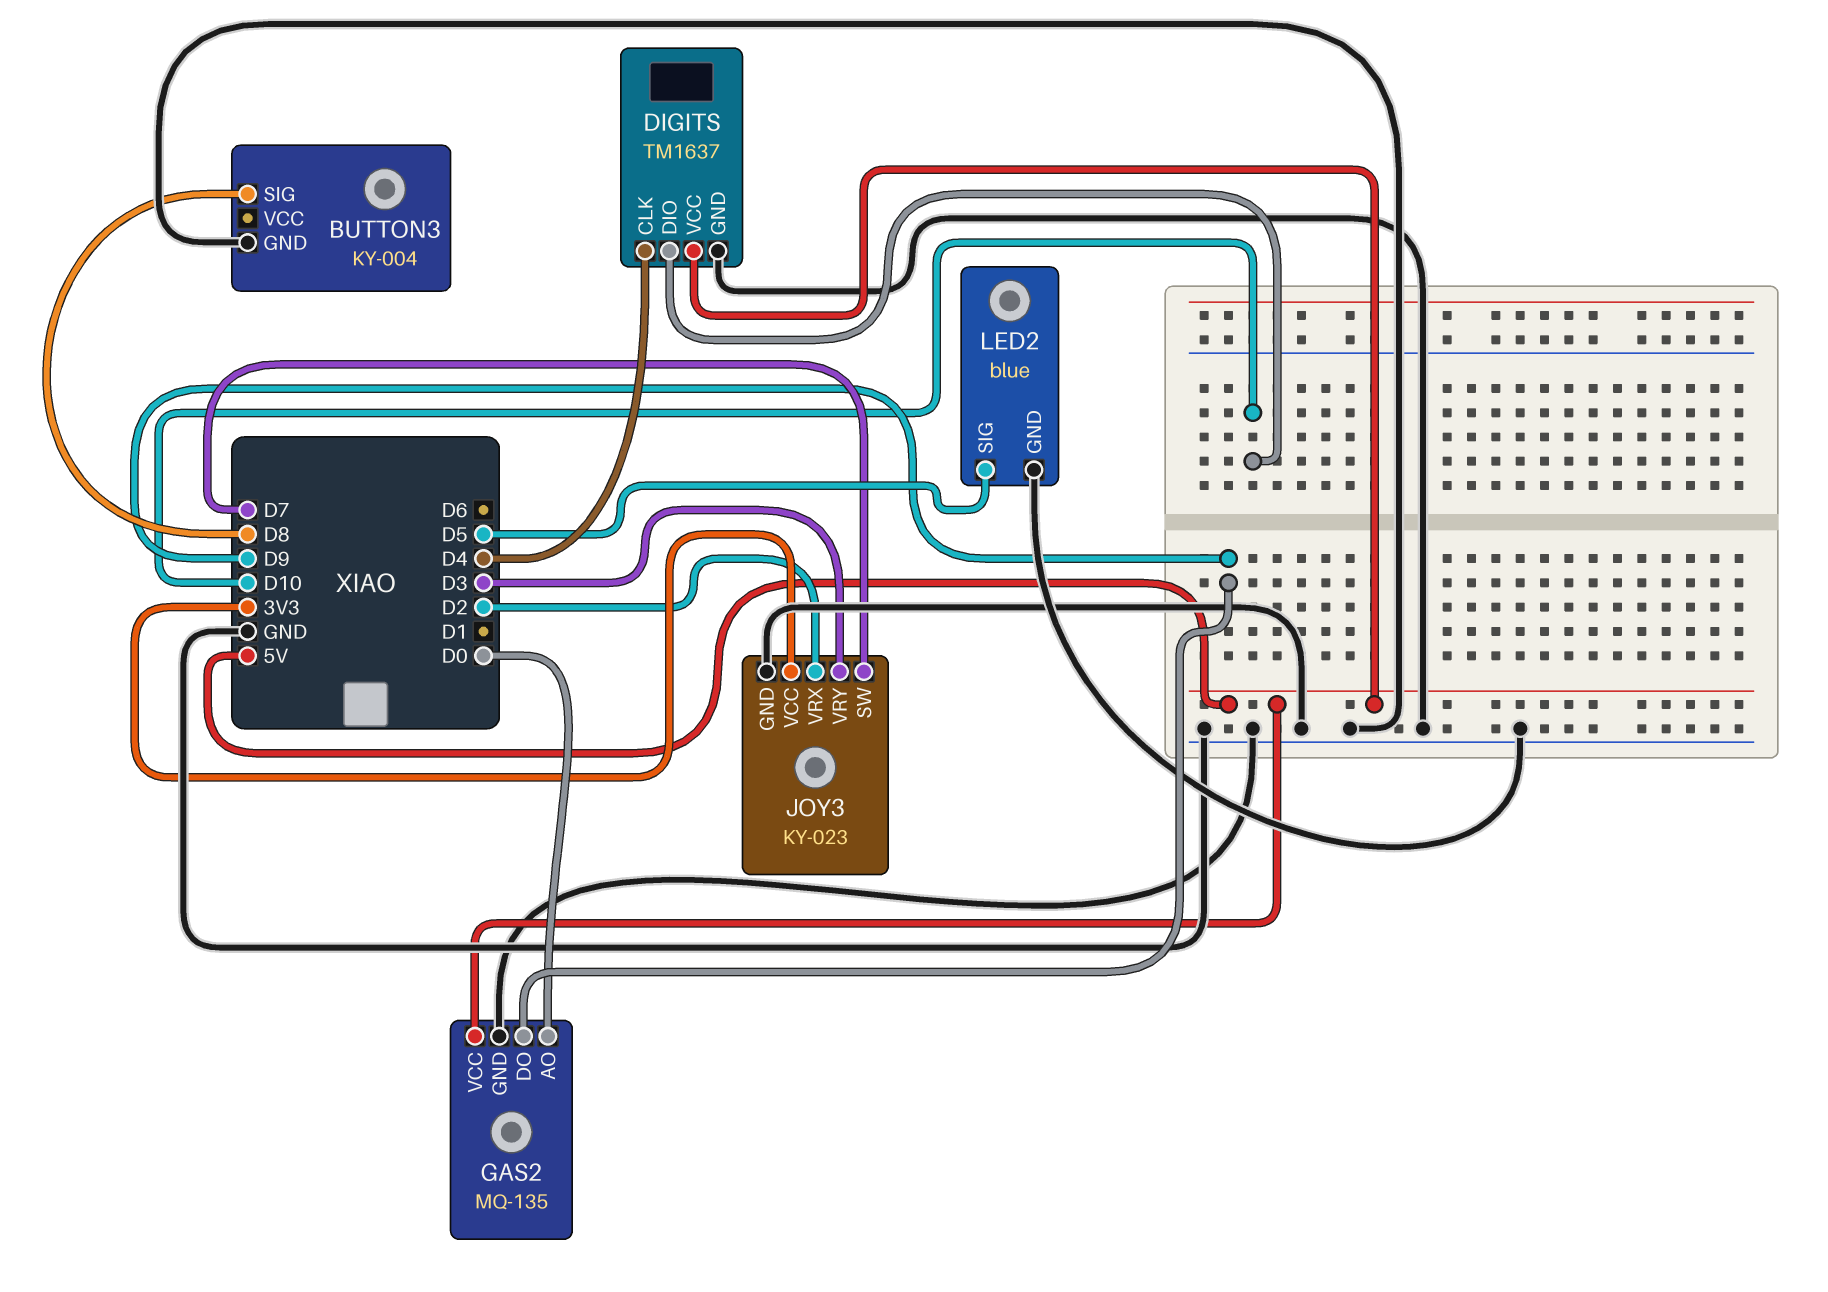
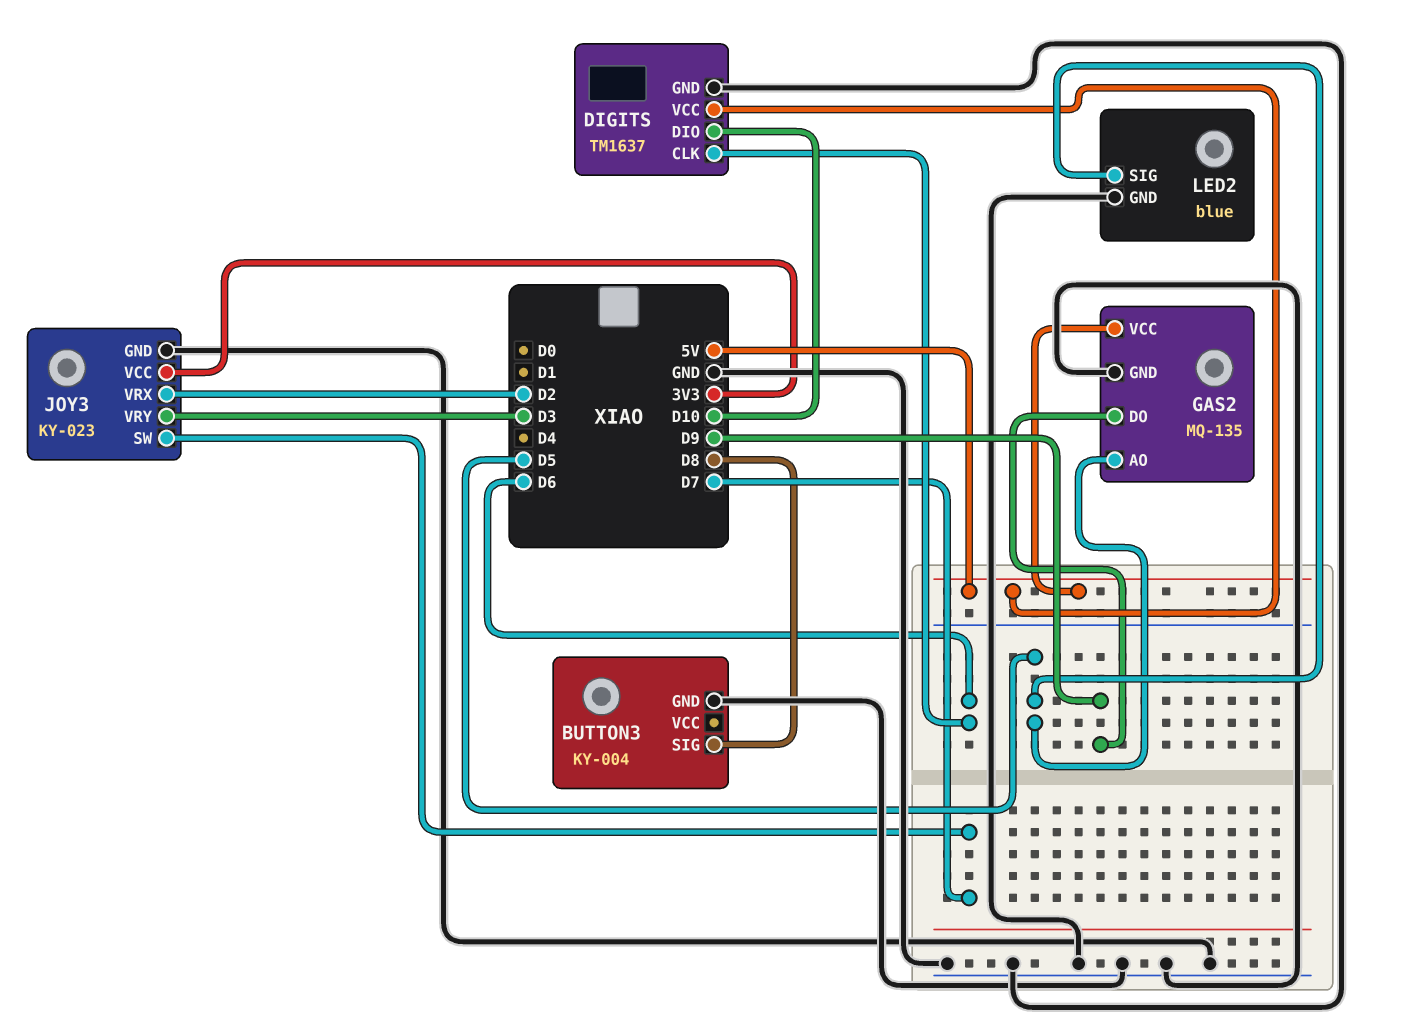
DIGITS pin CLK: D4 -> D6
GAS2 pin AO: D0 -> D5

